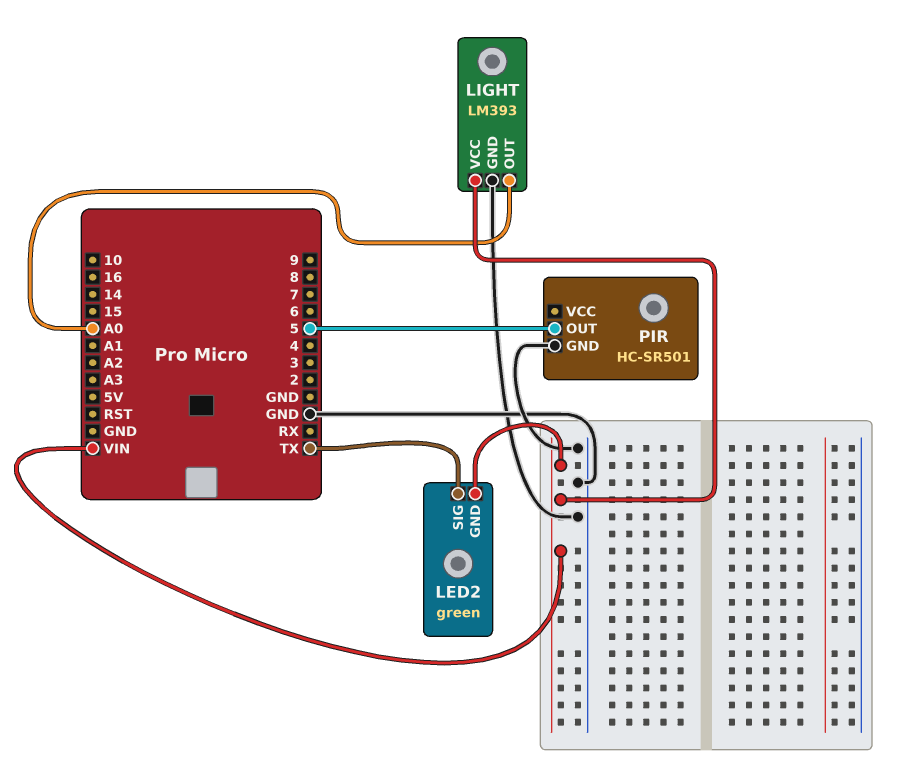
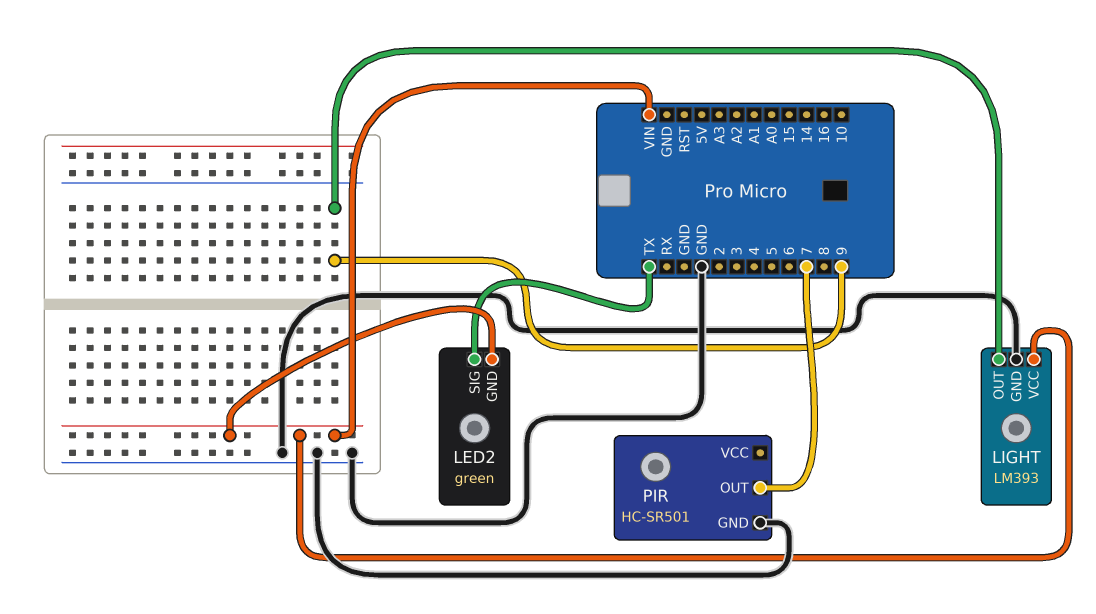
LIGHT pin OUT: A0 -> 9
PIR pin OUT: 5 -> 7

